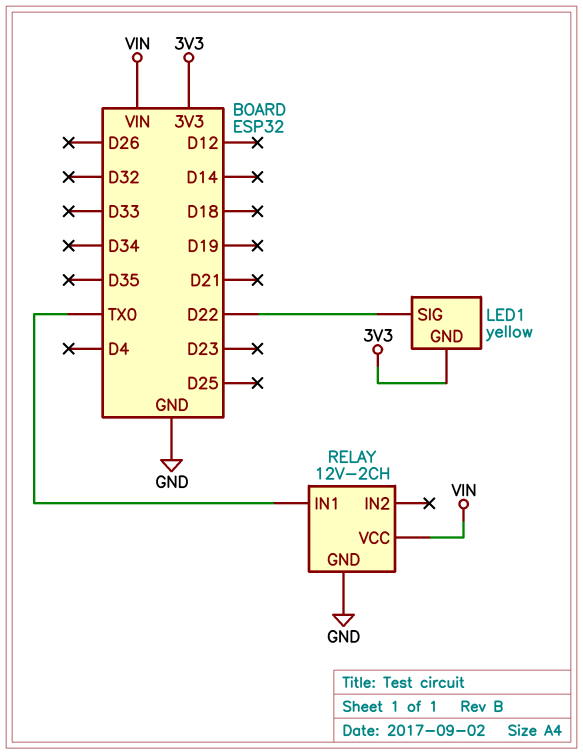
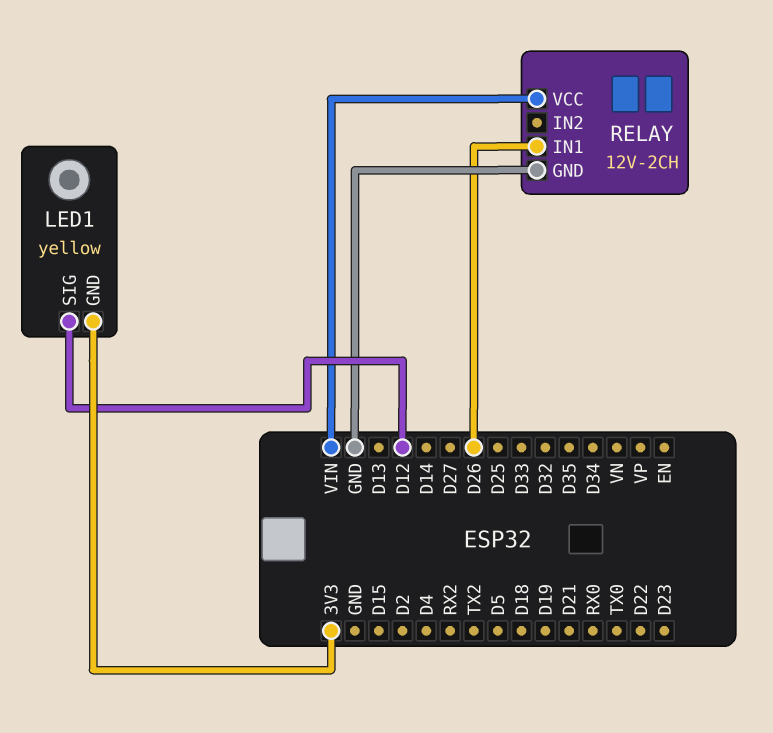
LED1 pin SIG: D22 -> D12
RELAY pin IN1: TX0 -> D26

